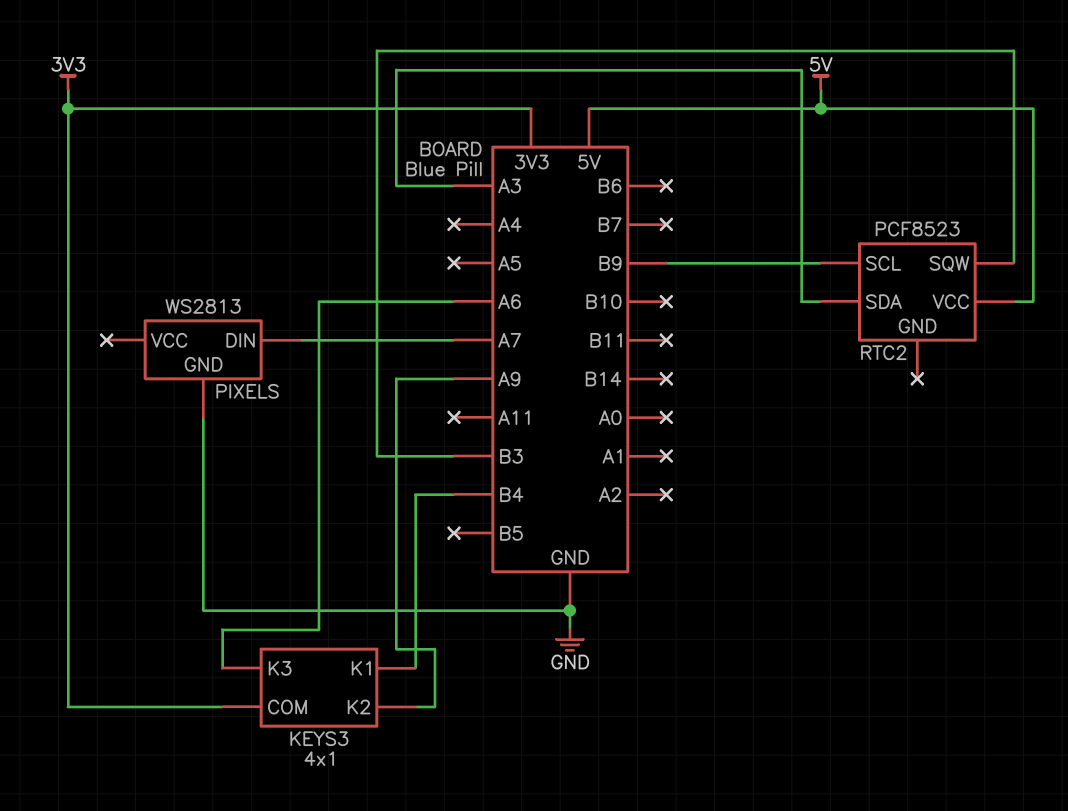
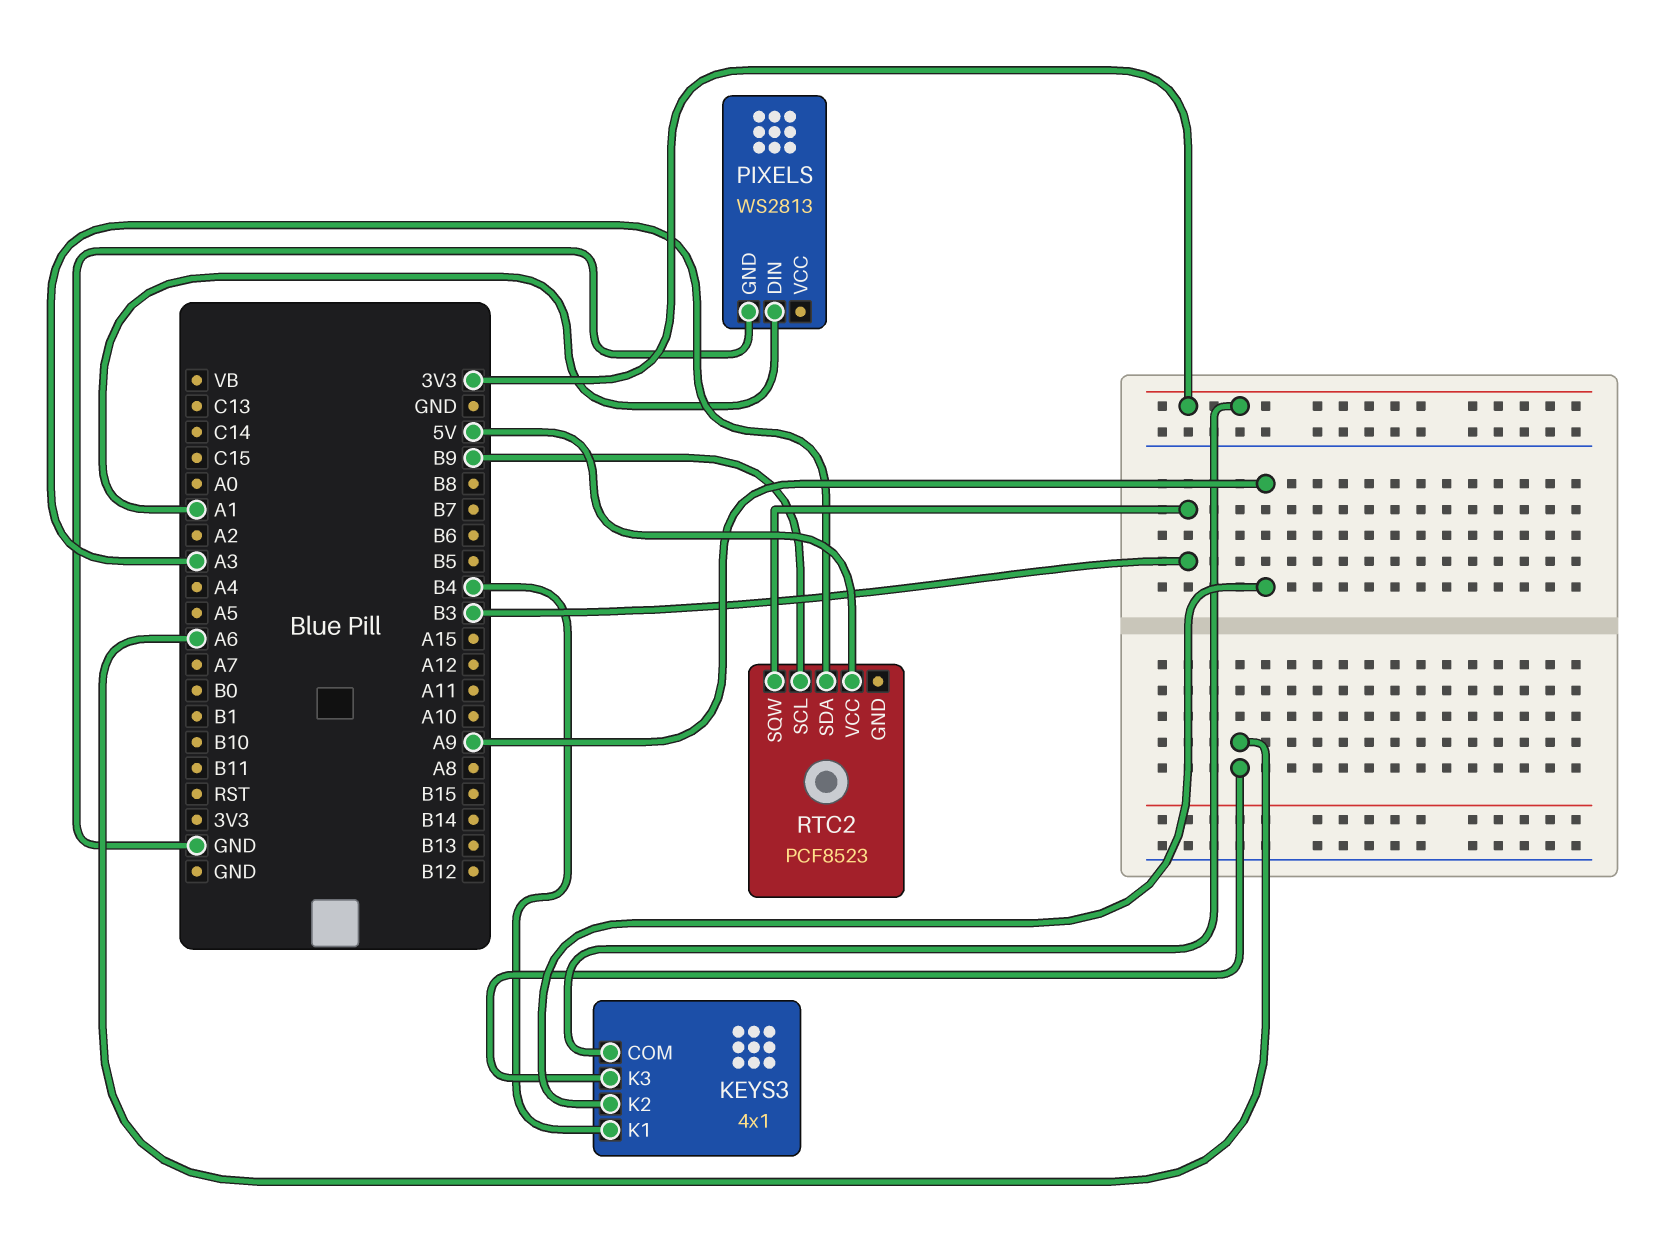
PIXELS pin DIN: A7 -> A1

